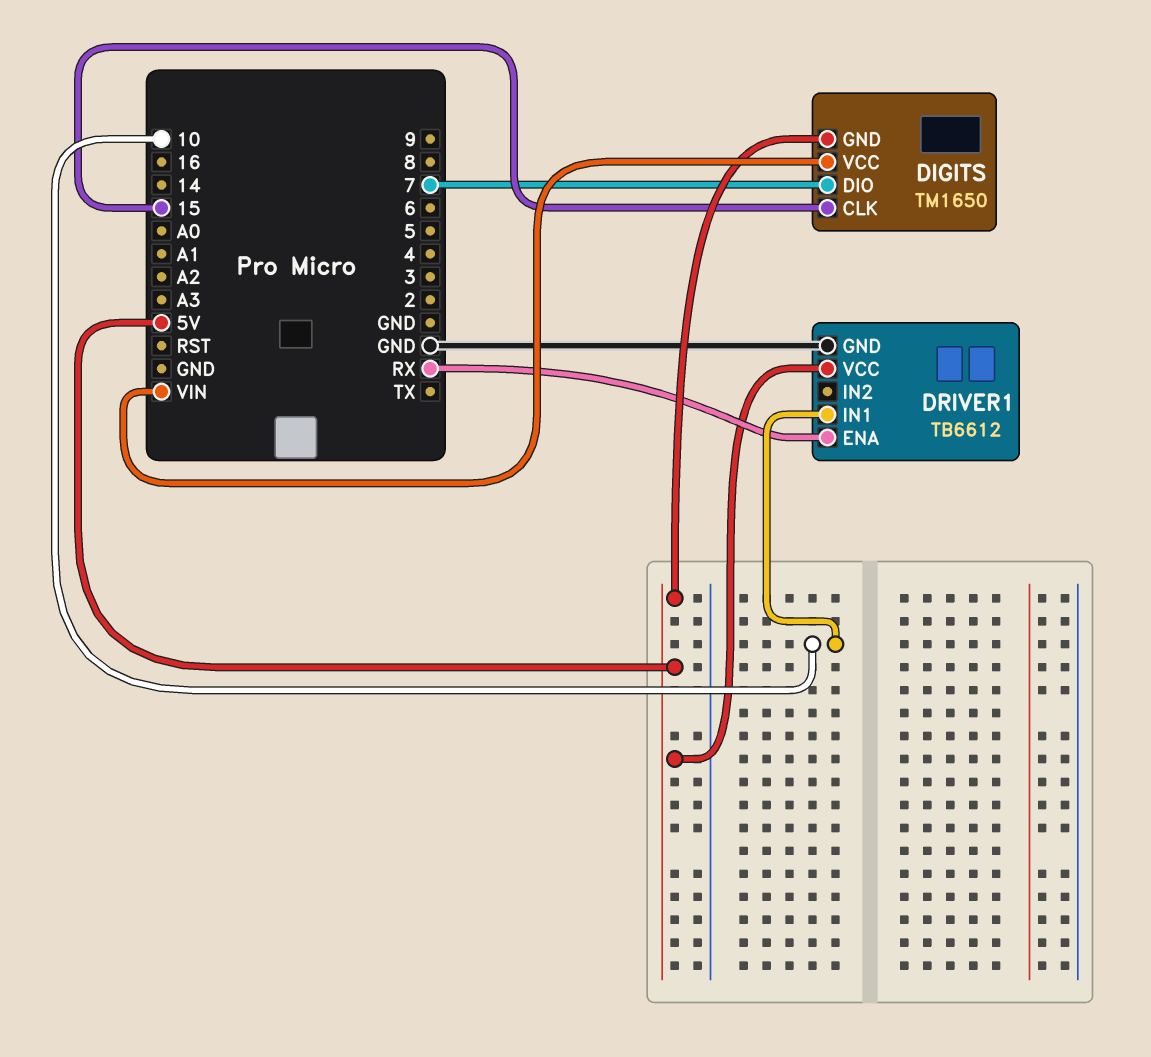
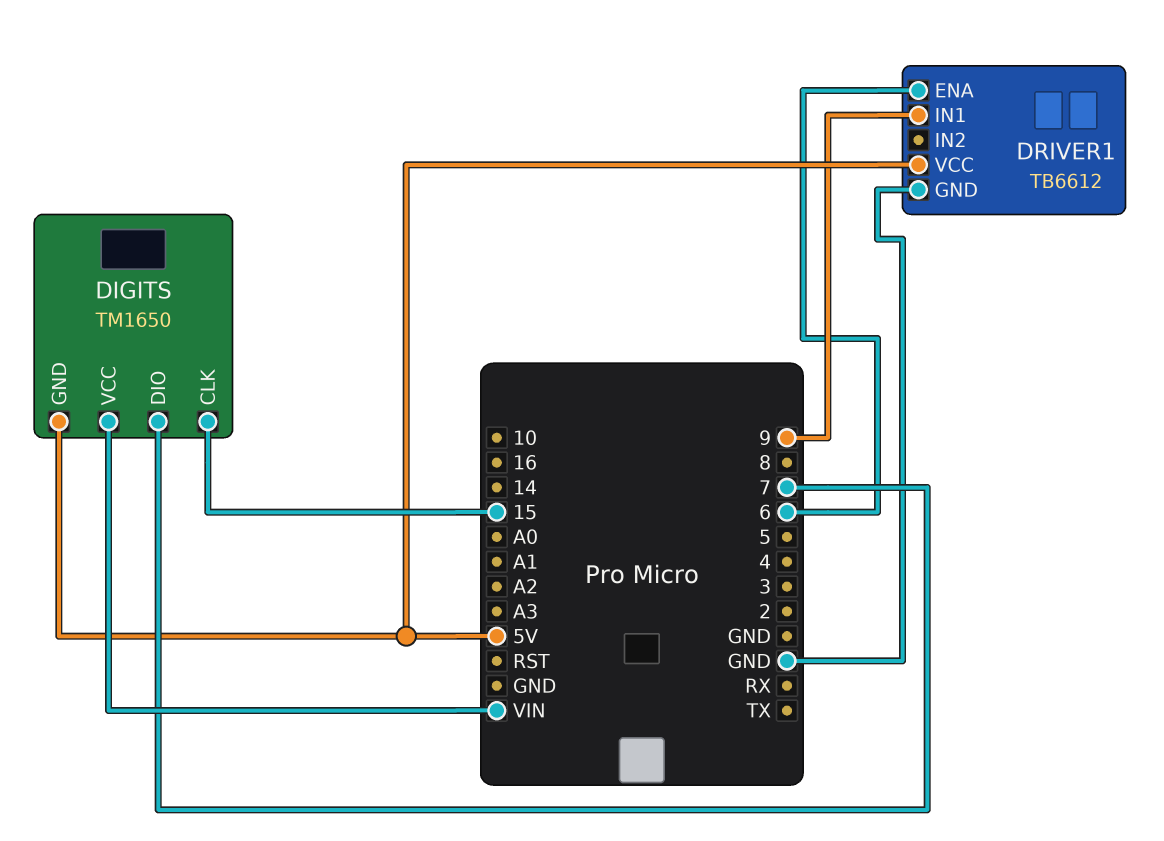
DRIVER1 pin ENA: RX -> 6
DRIVER1 pin IN1: 10 -> 9

